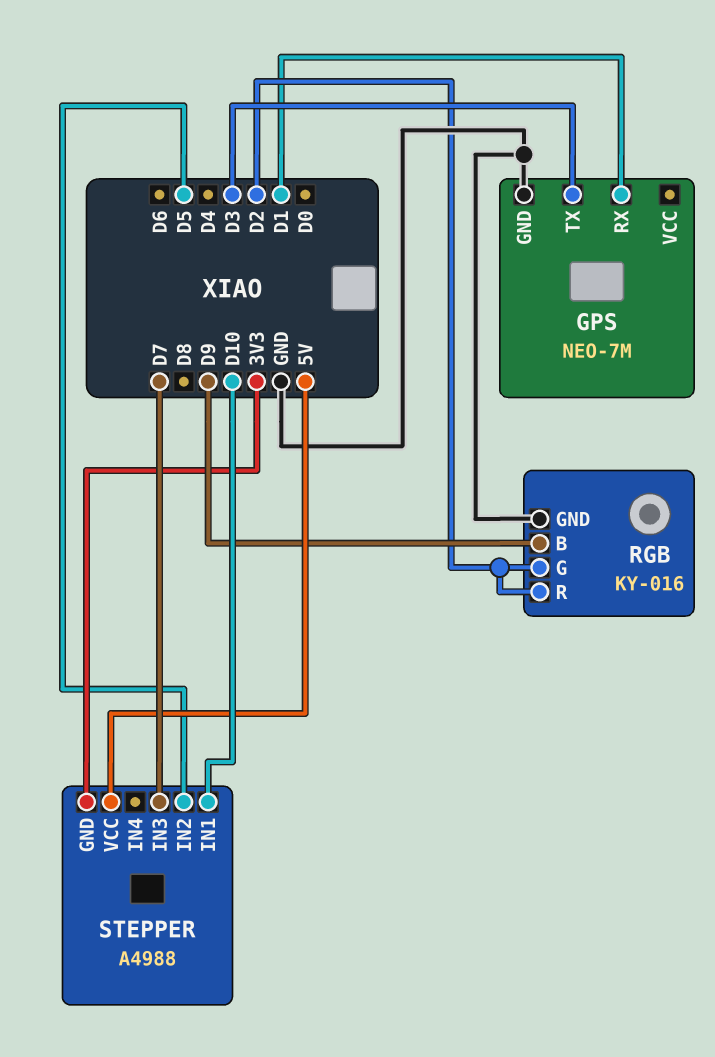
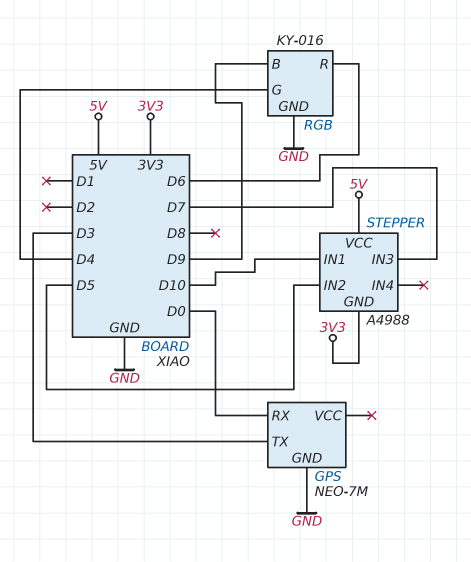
GPS pin RX: D1 -> D0
RGB pin G: D2 -> D4
RGB pin R: D2 -> D6

